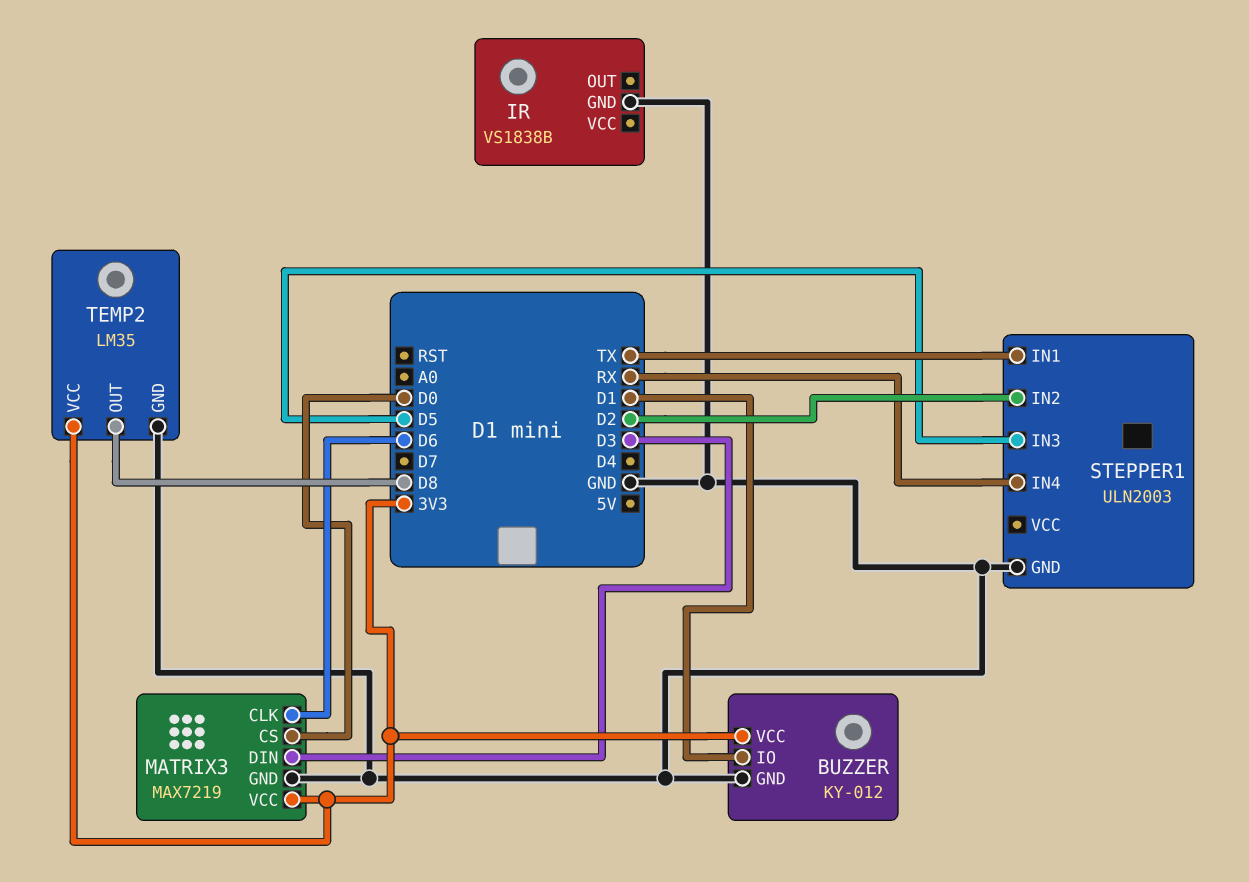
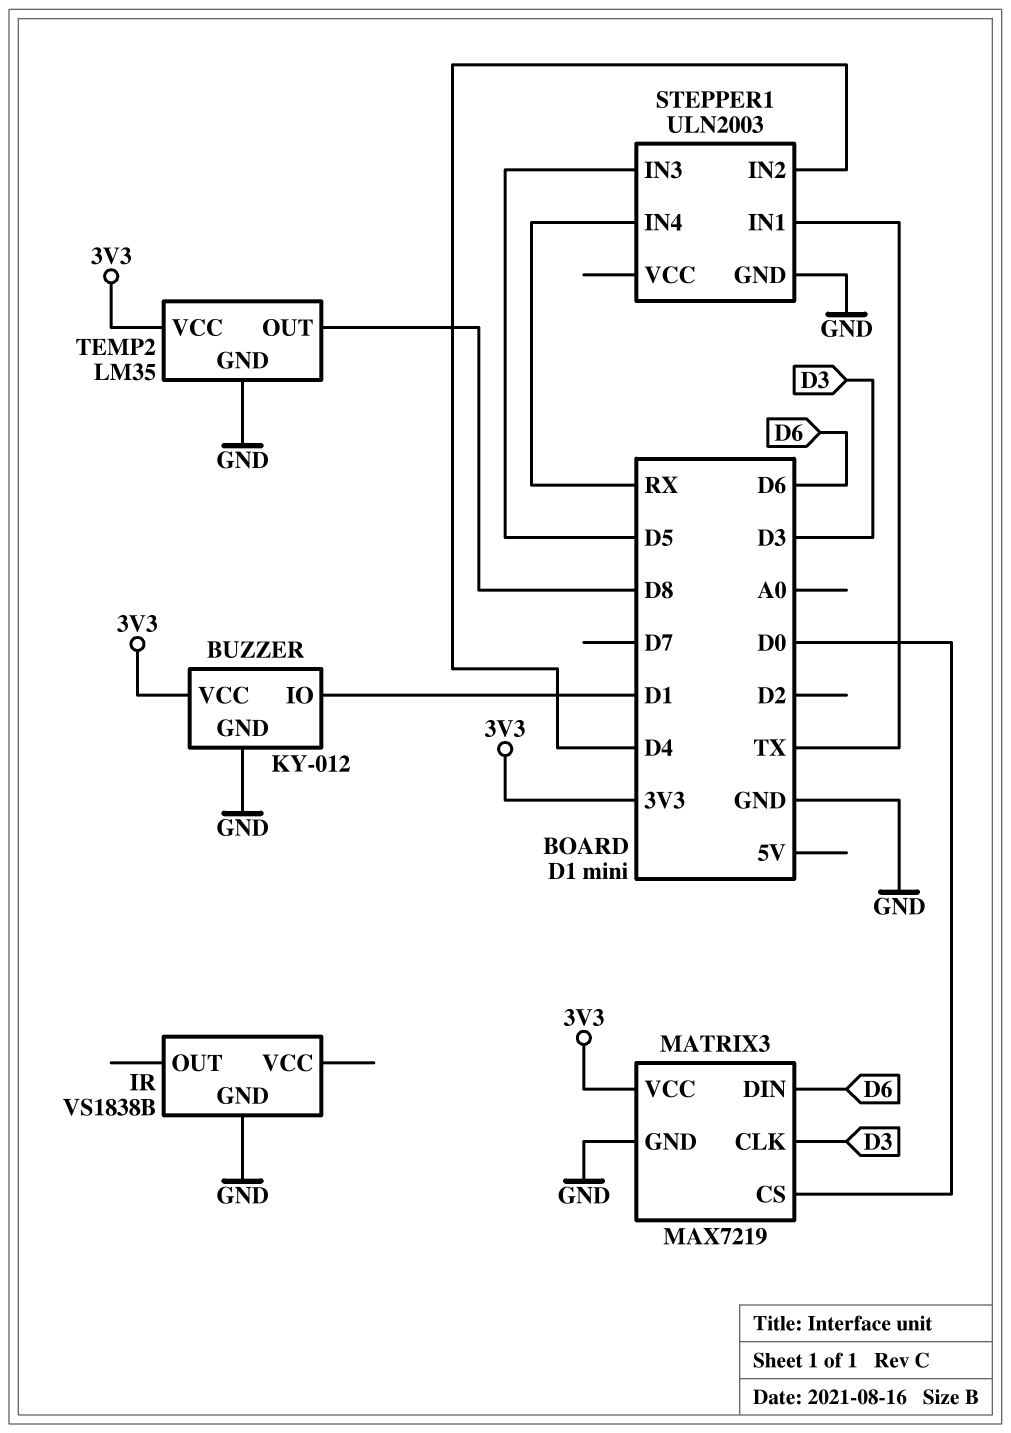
MATRIX3 pin CLK: D6 -> D3
MATRIX3 pin DIN: D3 -> D6
STEPPER1 pin IN2: D2 -> D4

